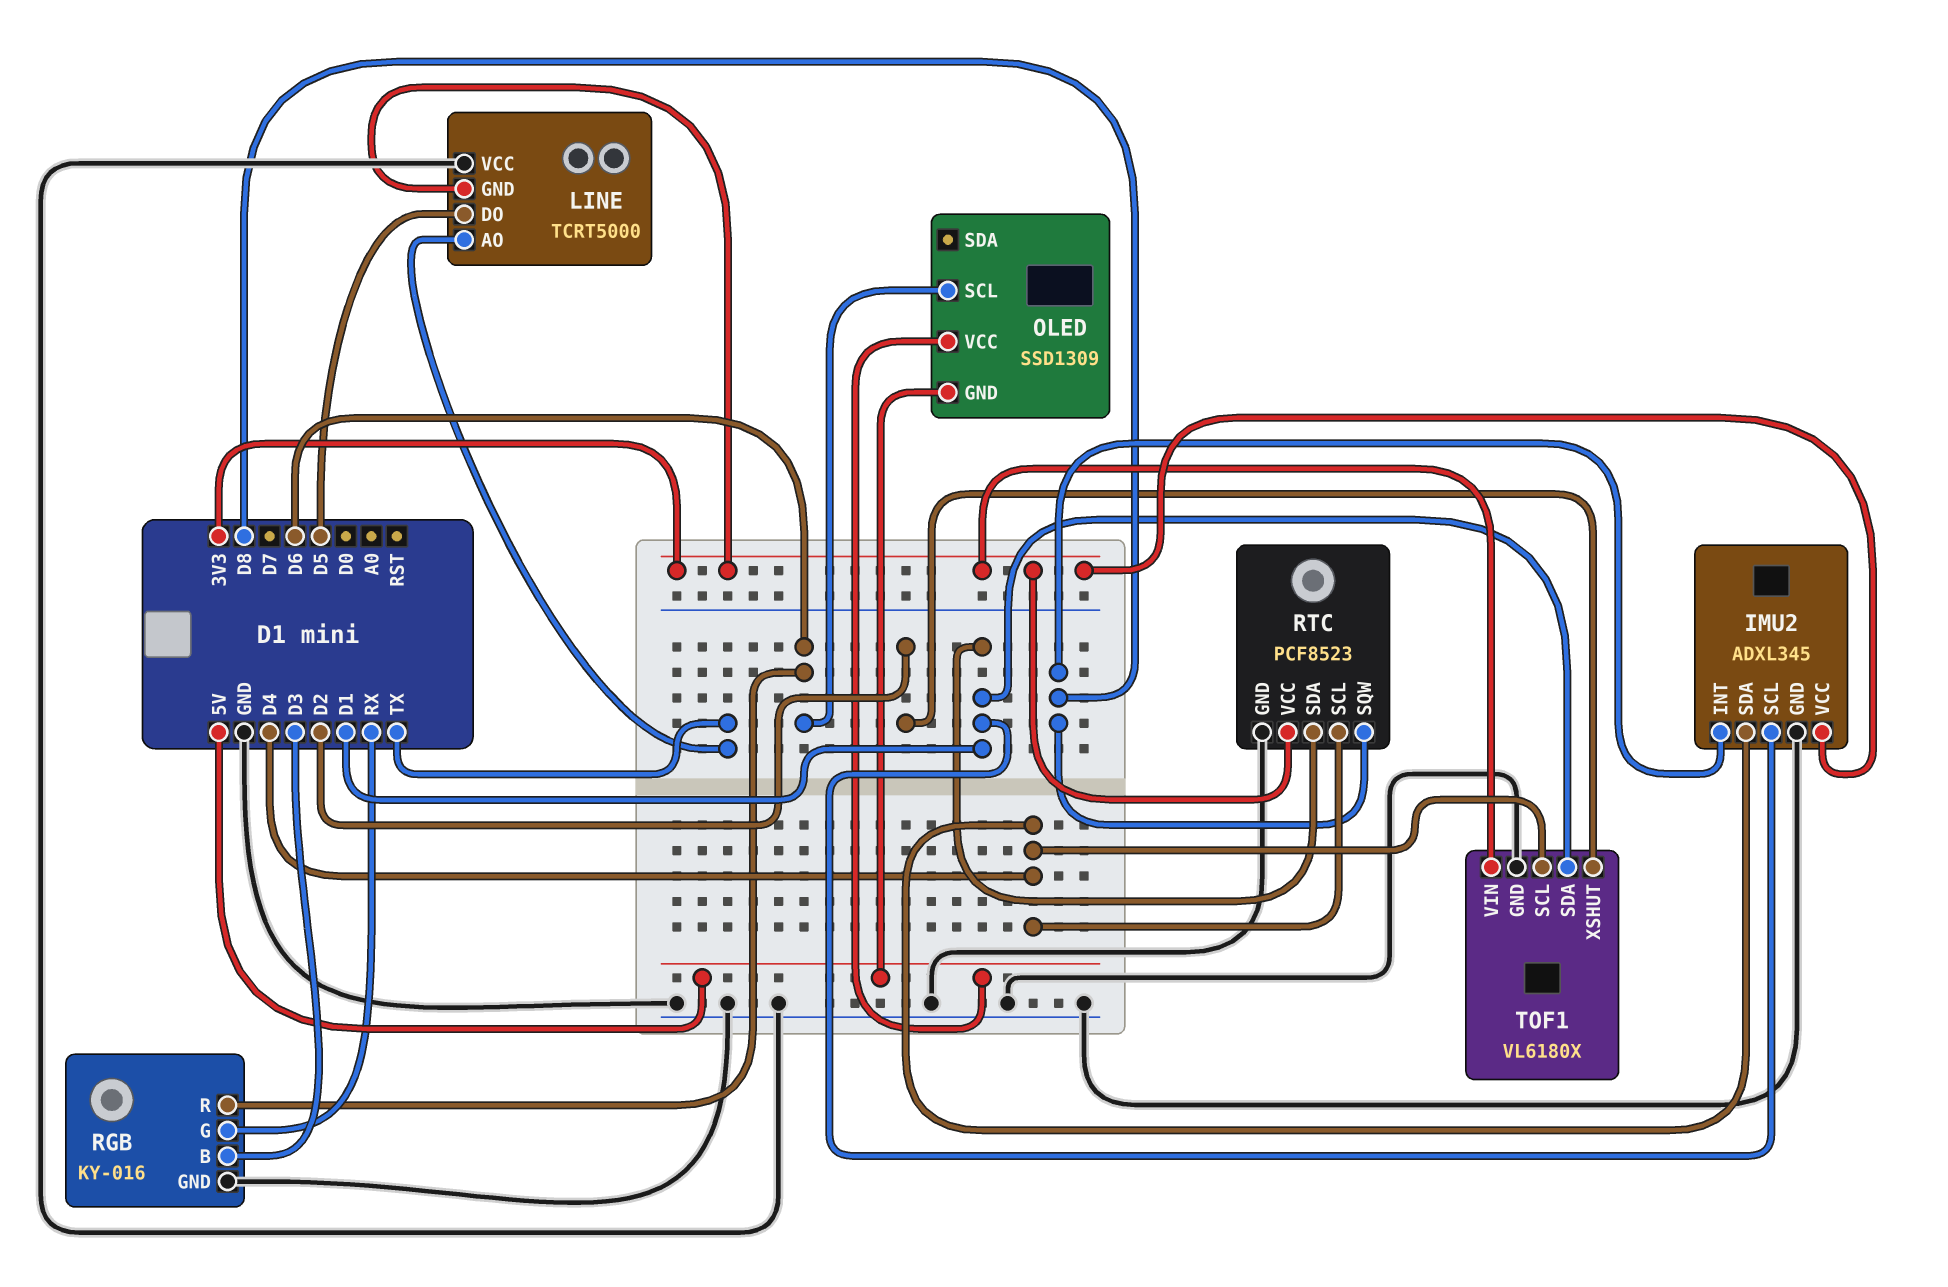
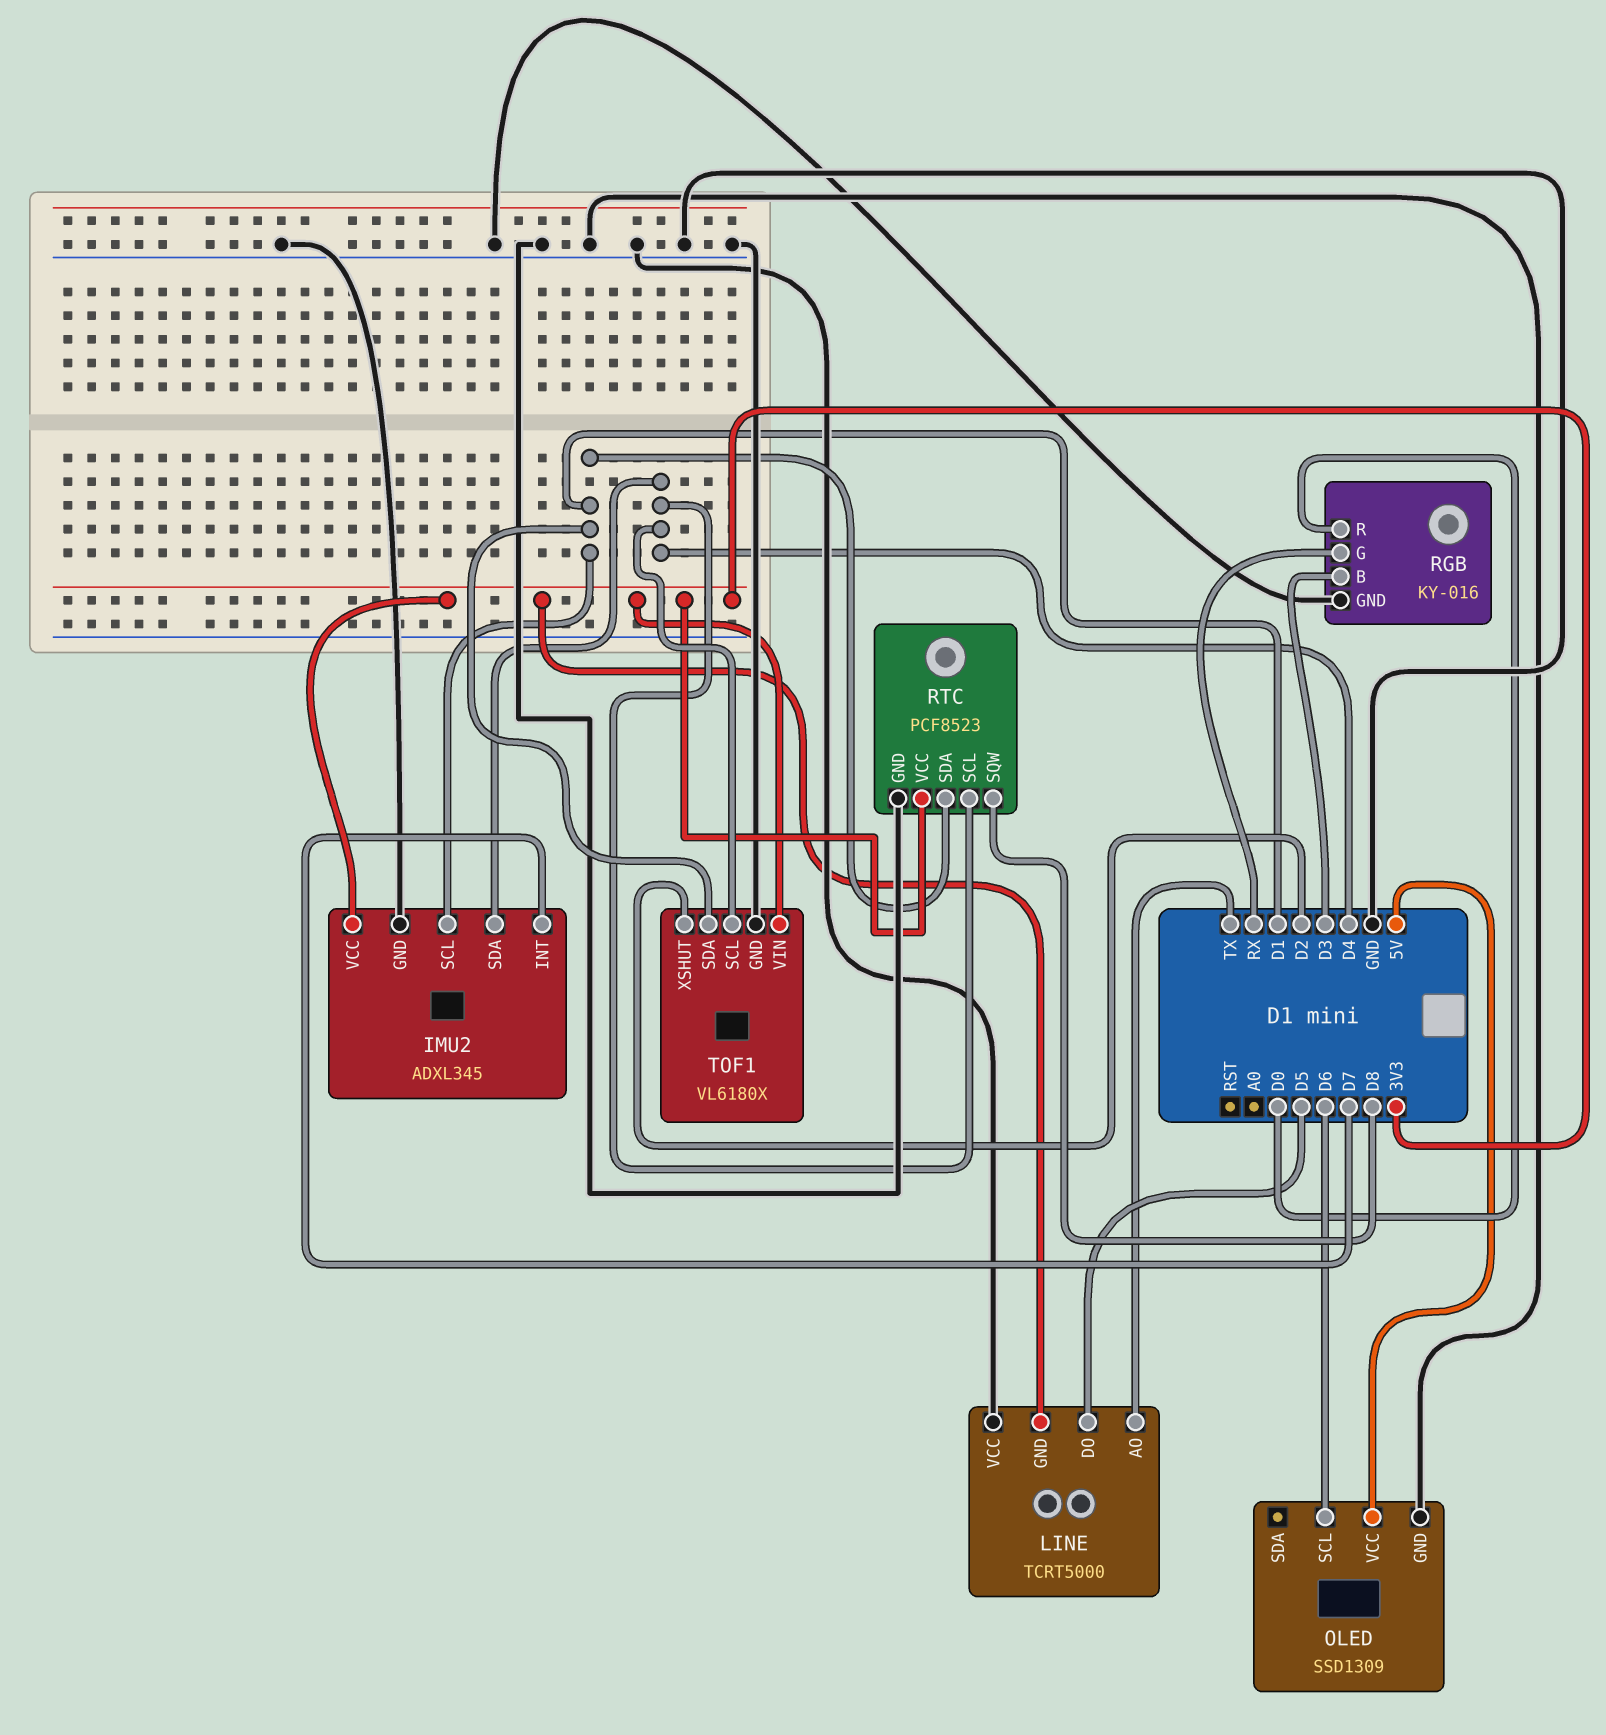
IMU2 pin INT: D8 -> D7
OLED pin GND: 5V -> GND
RGB pin R: D6 -> D0

